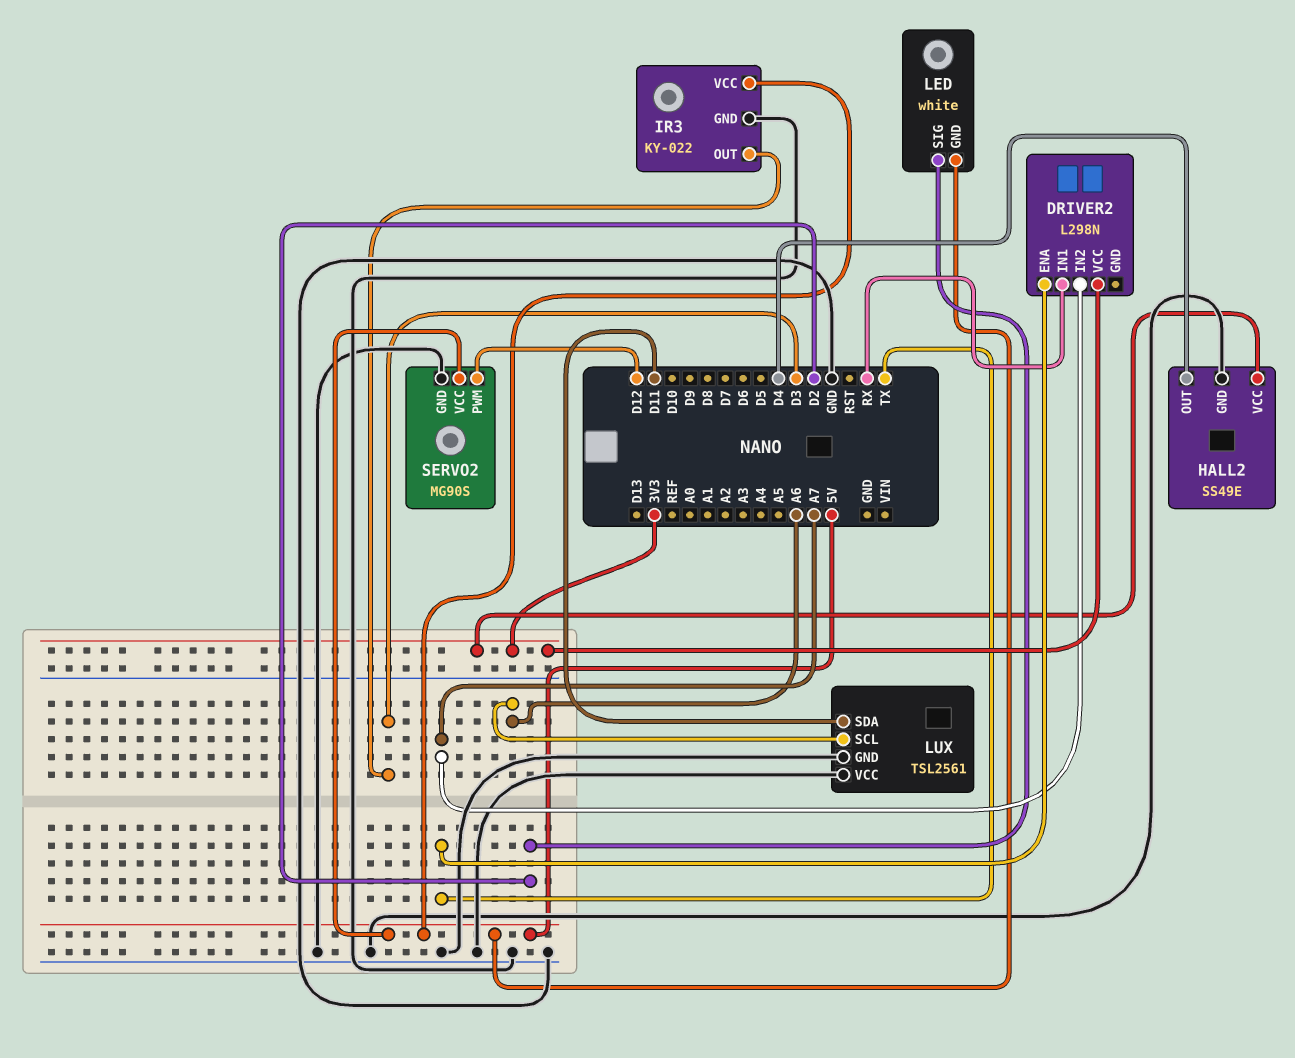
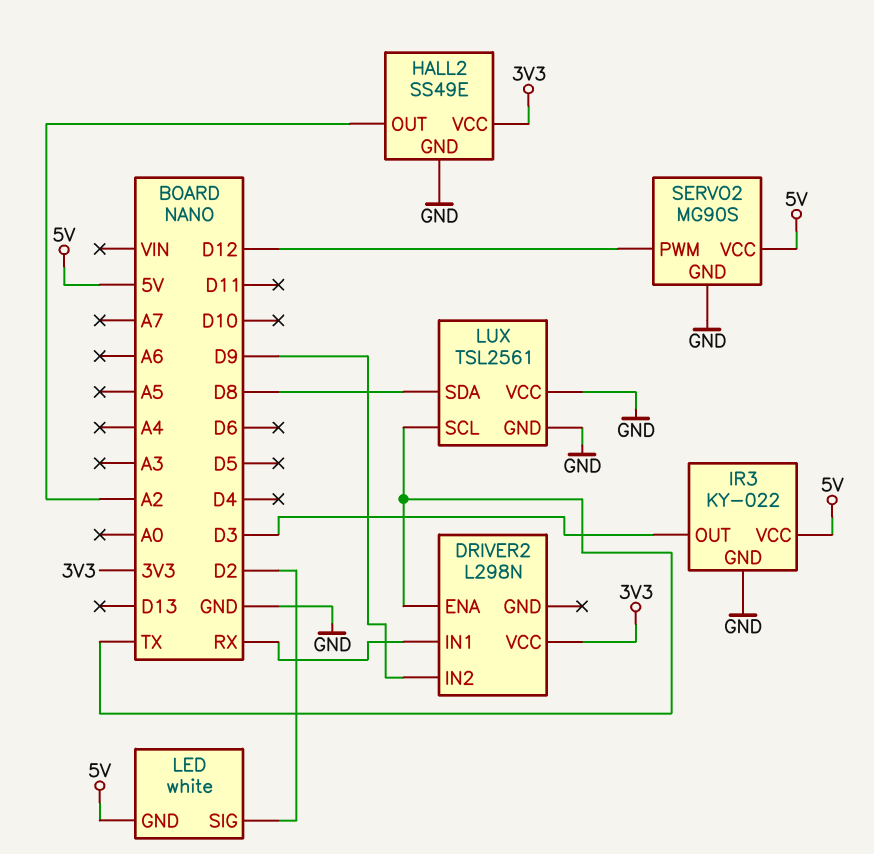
DRIVER2 pin IN2: A7 -> D9
HALL2 pin OUT: D4 -> A2
LUX pin SCL: A6 -> TX
LUX pin SDA: D11 -> D8

